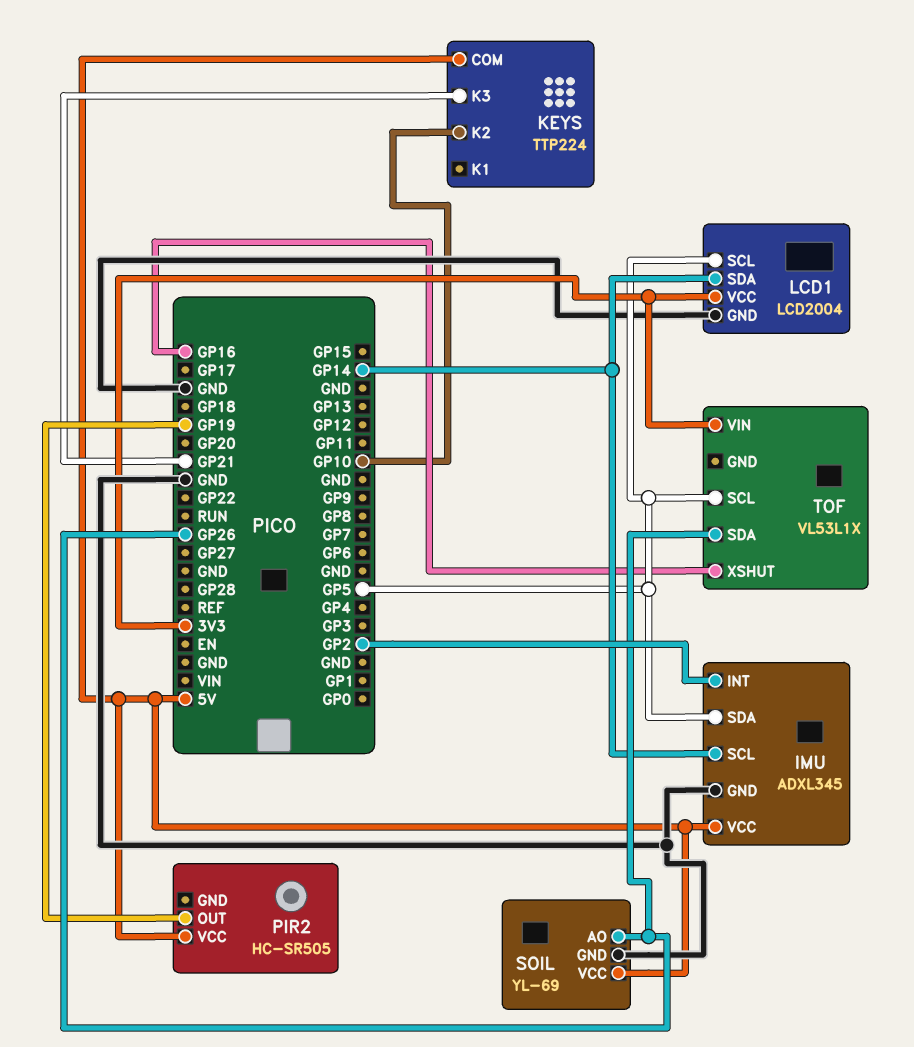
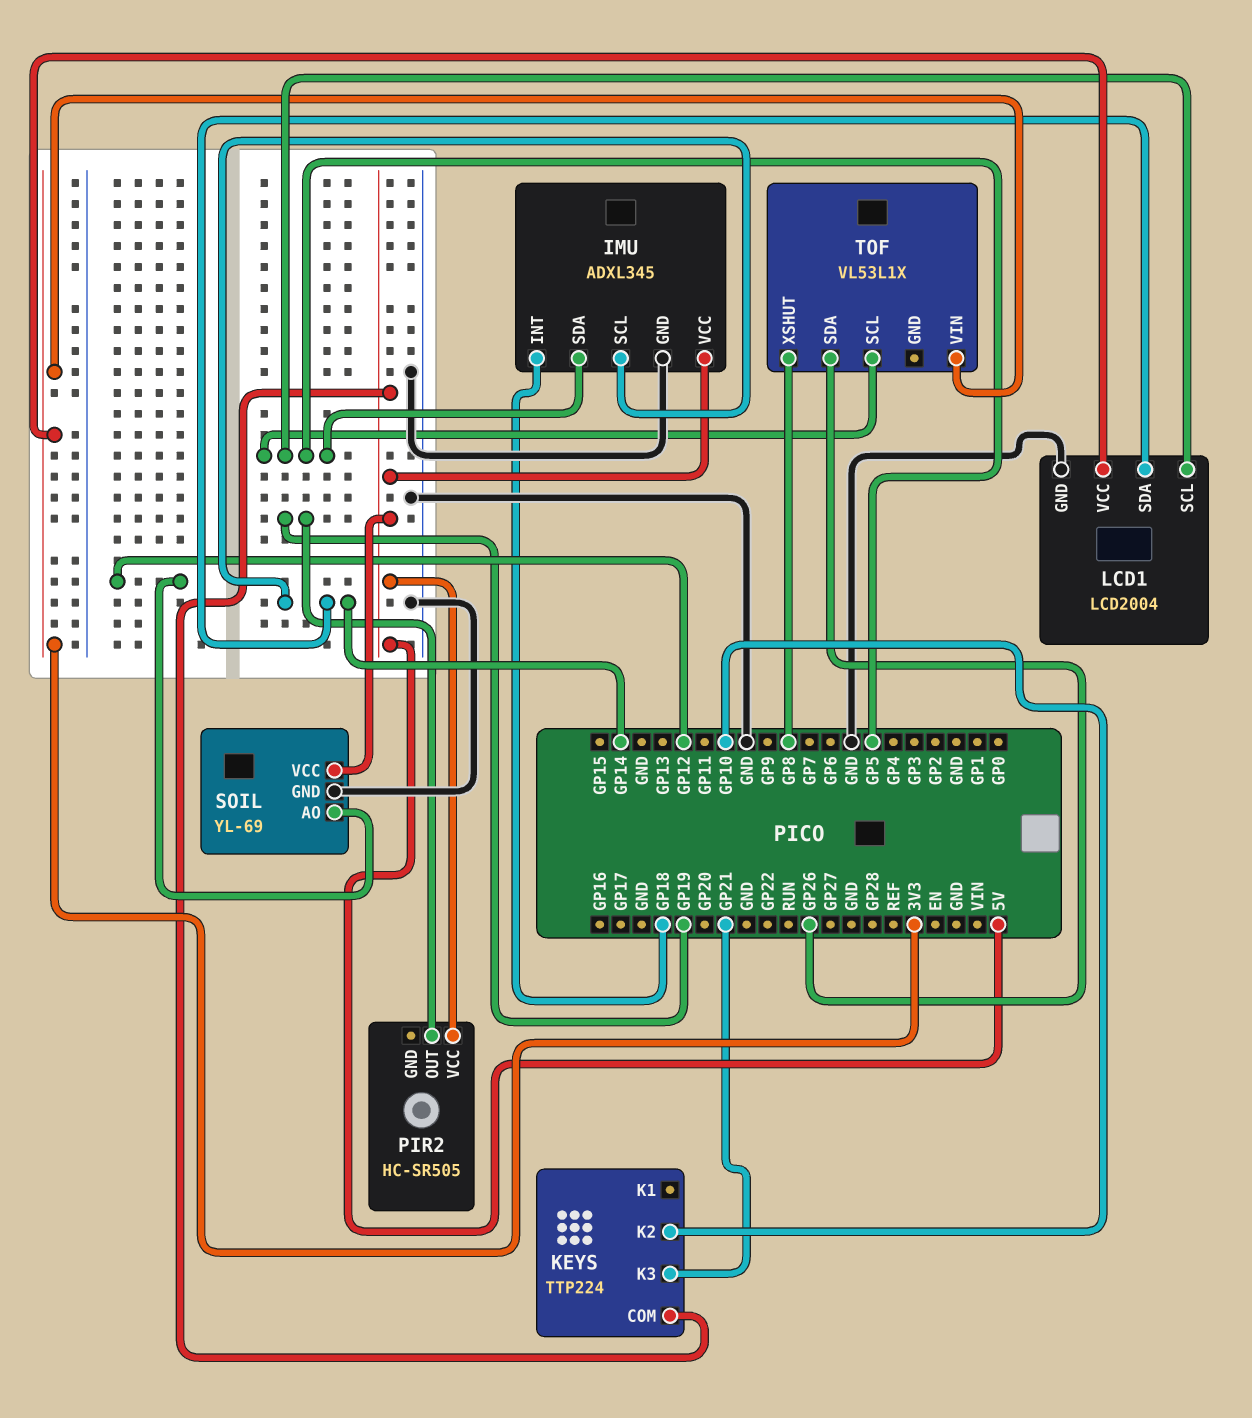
IMU pin INT: GP2 -> GP18
SOIL pin AO: GP26 -> GP12
TOF pin XSHUT: GP16 -> GP8

